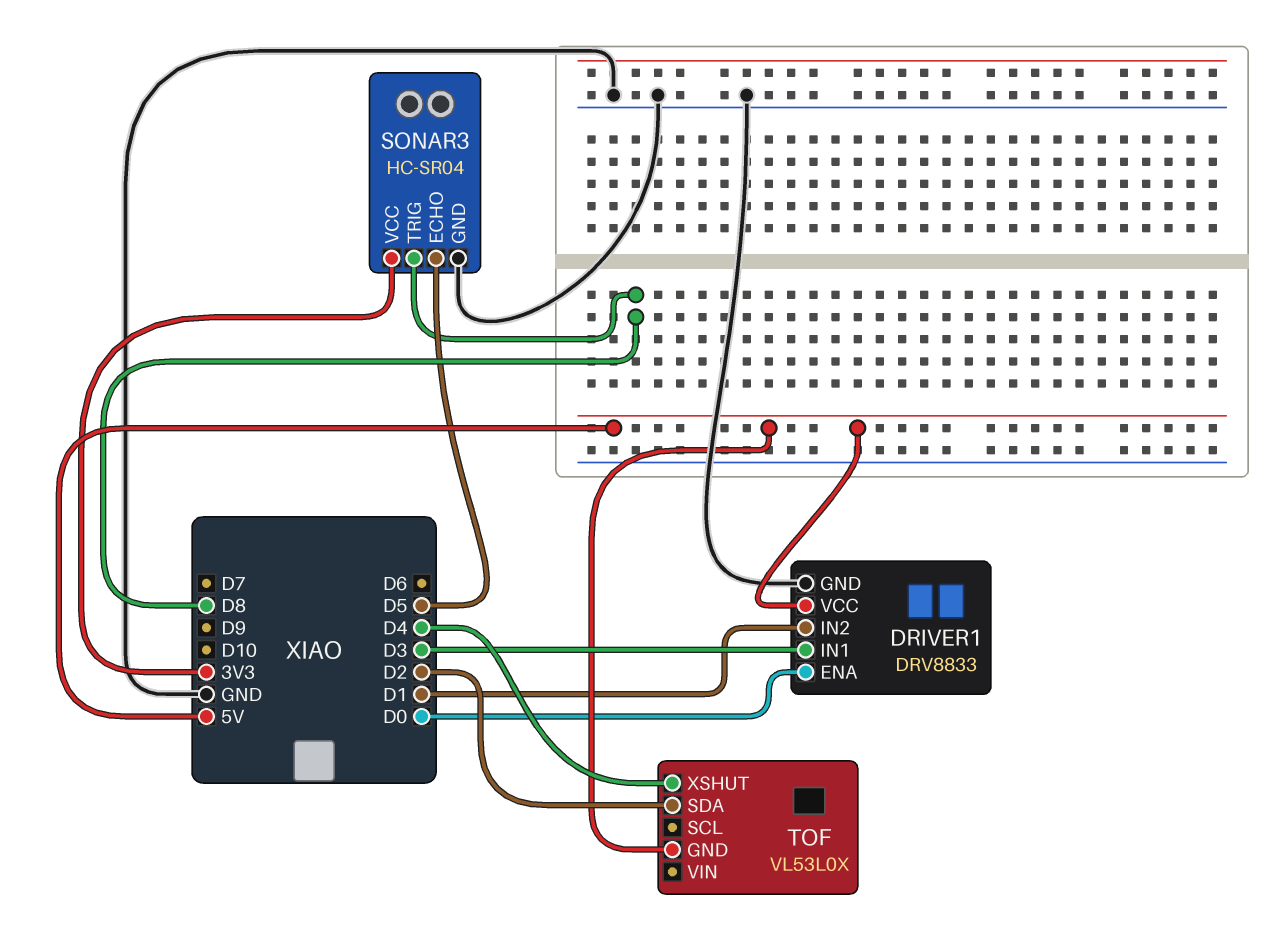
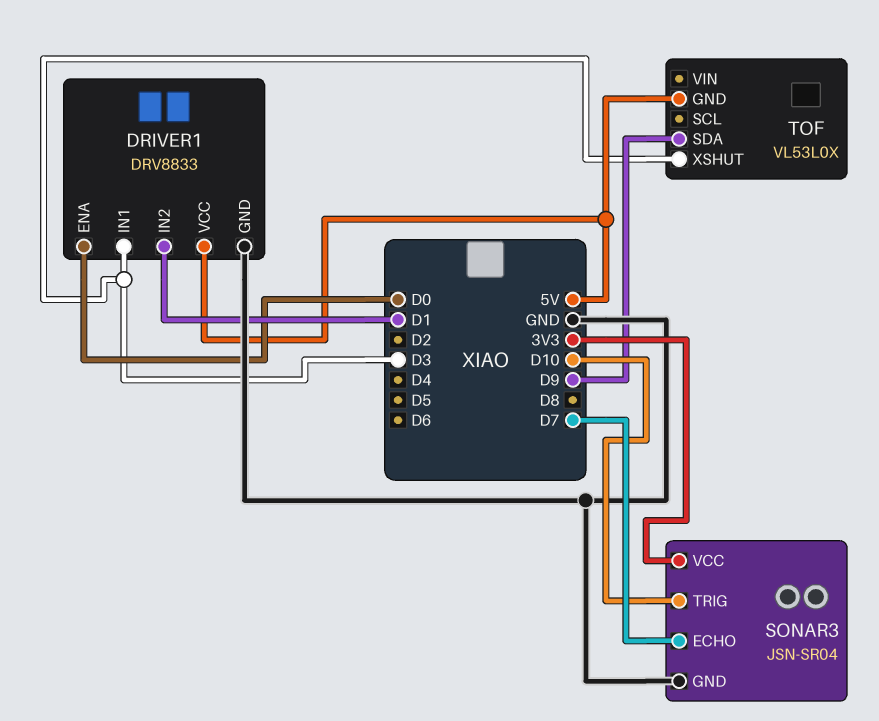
SONAR3: HC-SR04 -> JSN-SR04
SONAR3 pin ECHO: D5 -> D7
SONAR3 pin TRIG: D8 -> D10
TOF pin SDA: D2 -> D9
TOF pin XSHUT: D4 -> D3

